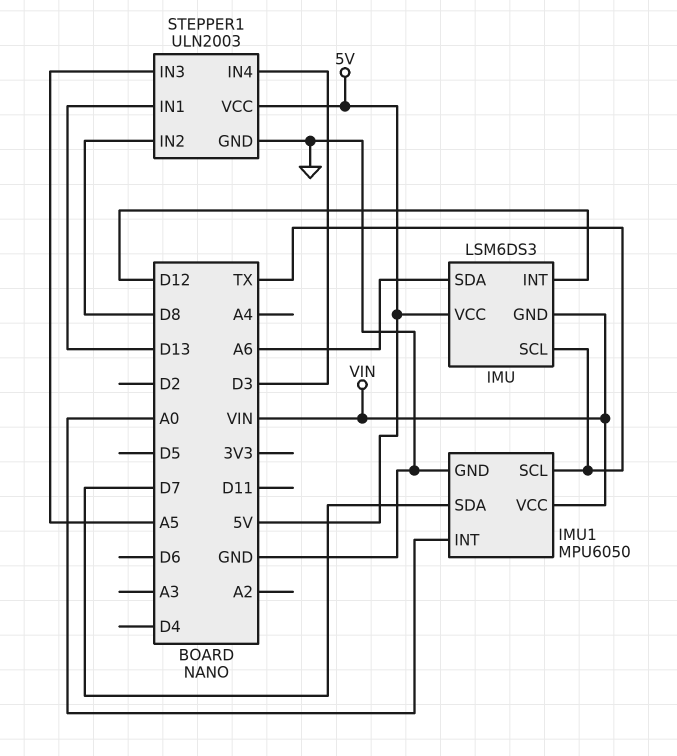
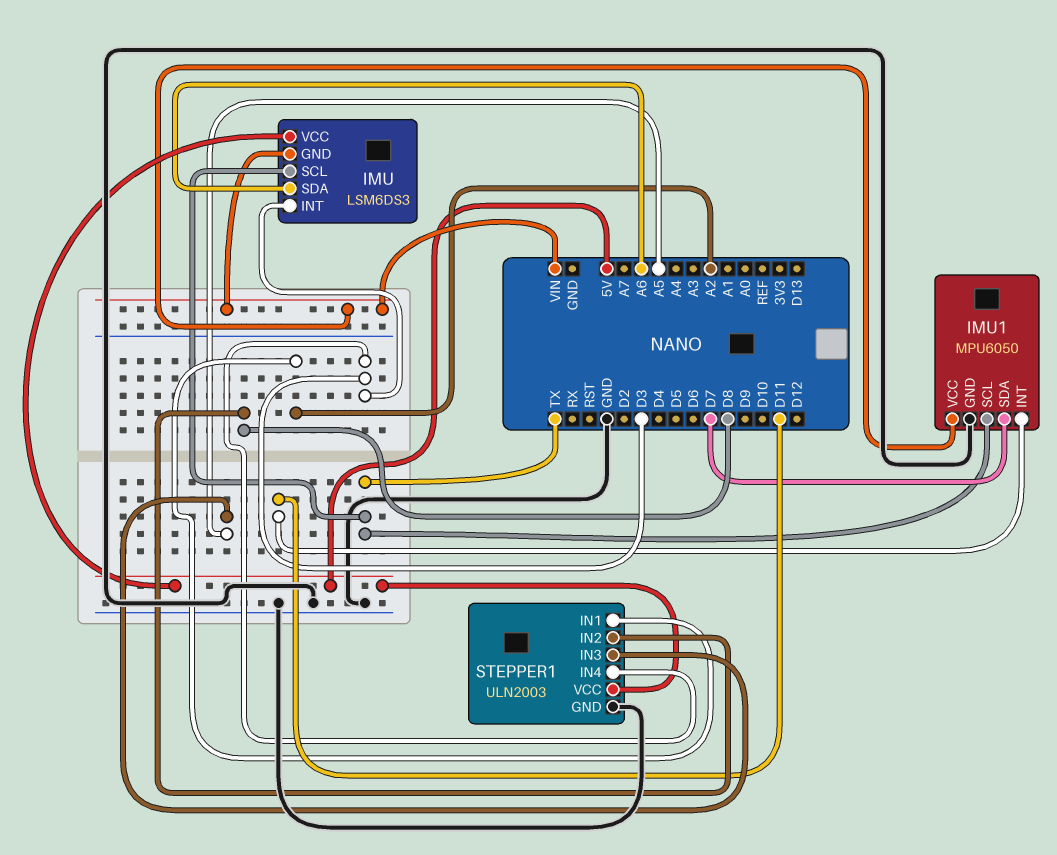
IMU pin INT: D12 -> D3
IMU1 pin INT: A0 -> D11
STEPPER1 pin IN1: D13 -> A2

